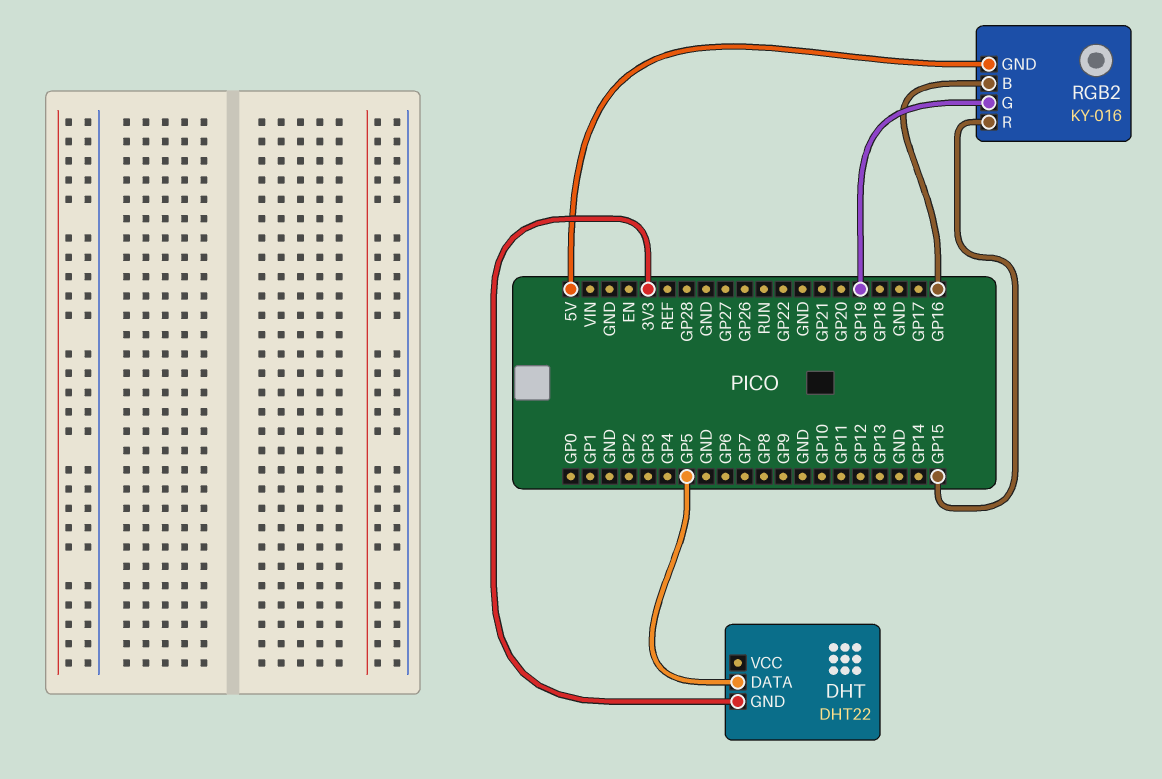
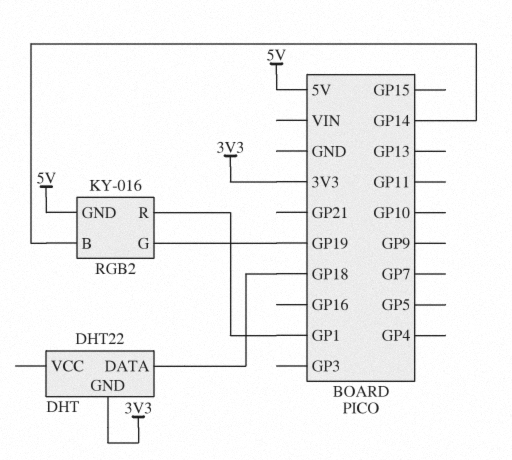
DHT pin DATA: GP5 -> GP18
RGB2 pin B: GP16 -> GP14
RGB2 pin R: GP15 -> GP1

